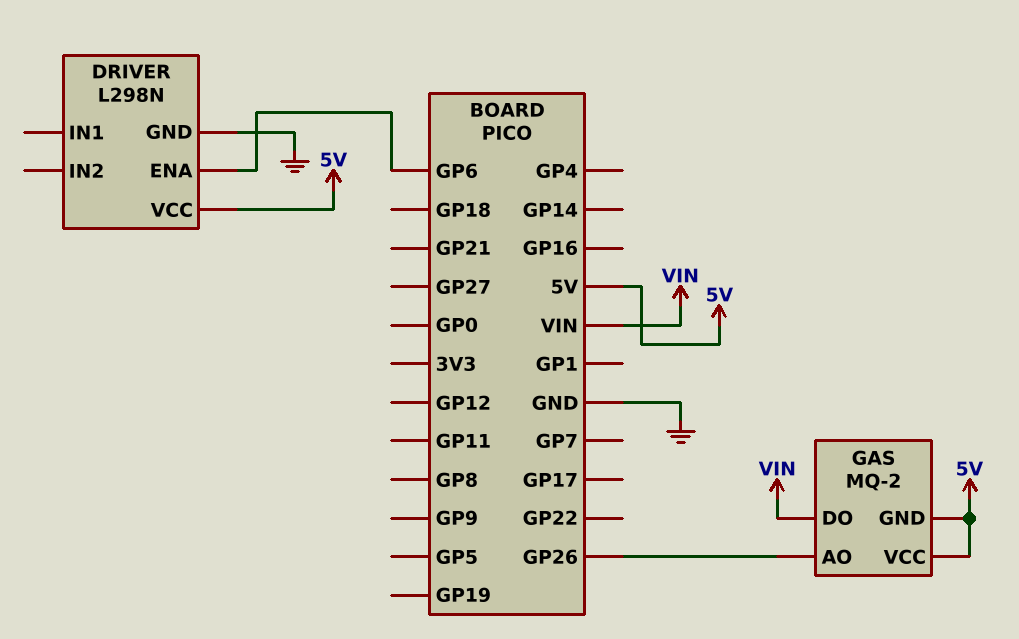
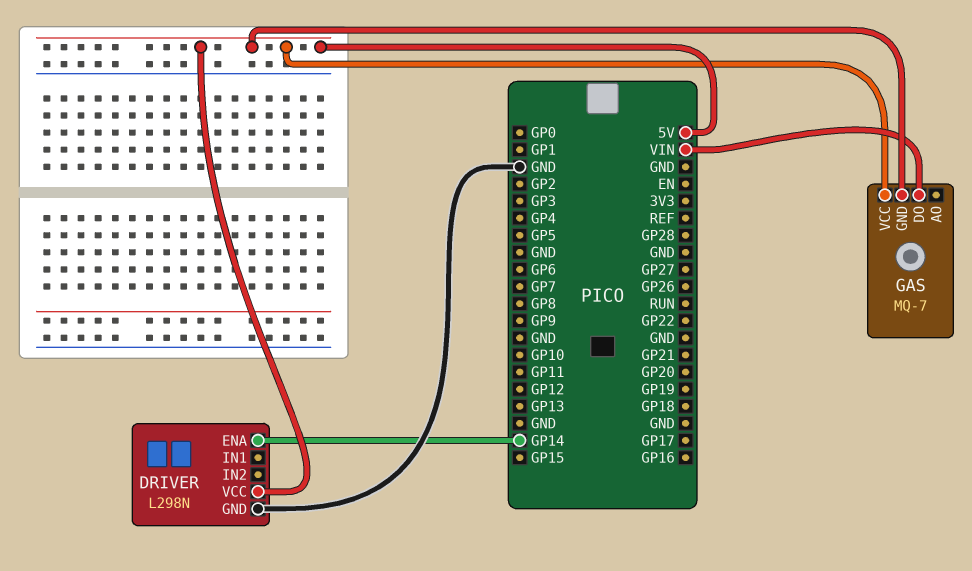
DRIVER pin ENA: GP6 -> GP14
GAS: MQ-2 -> MQ-7
GAS pin AO: GP26 -> none

